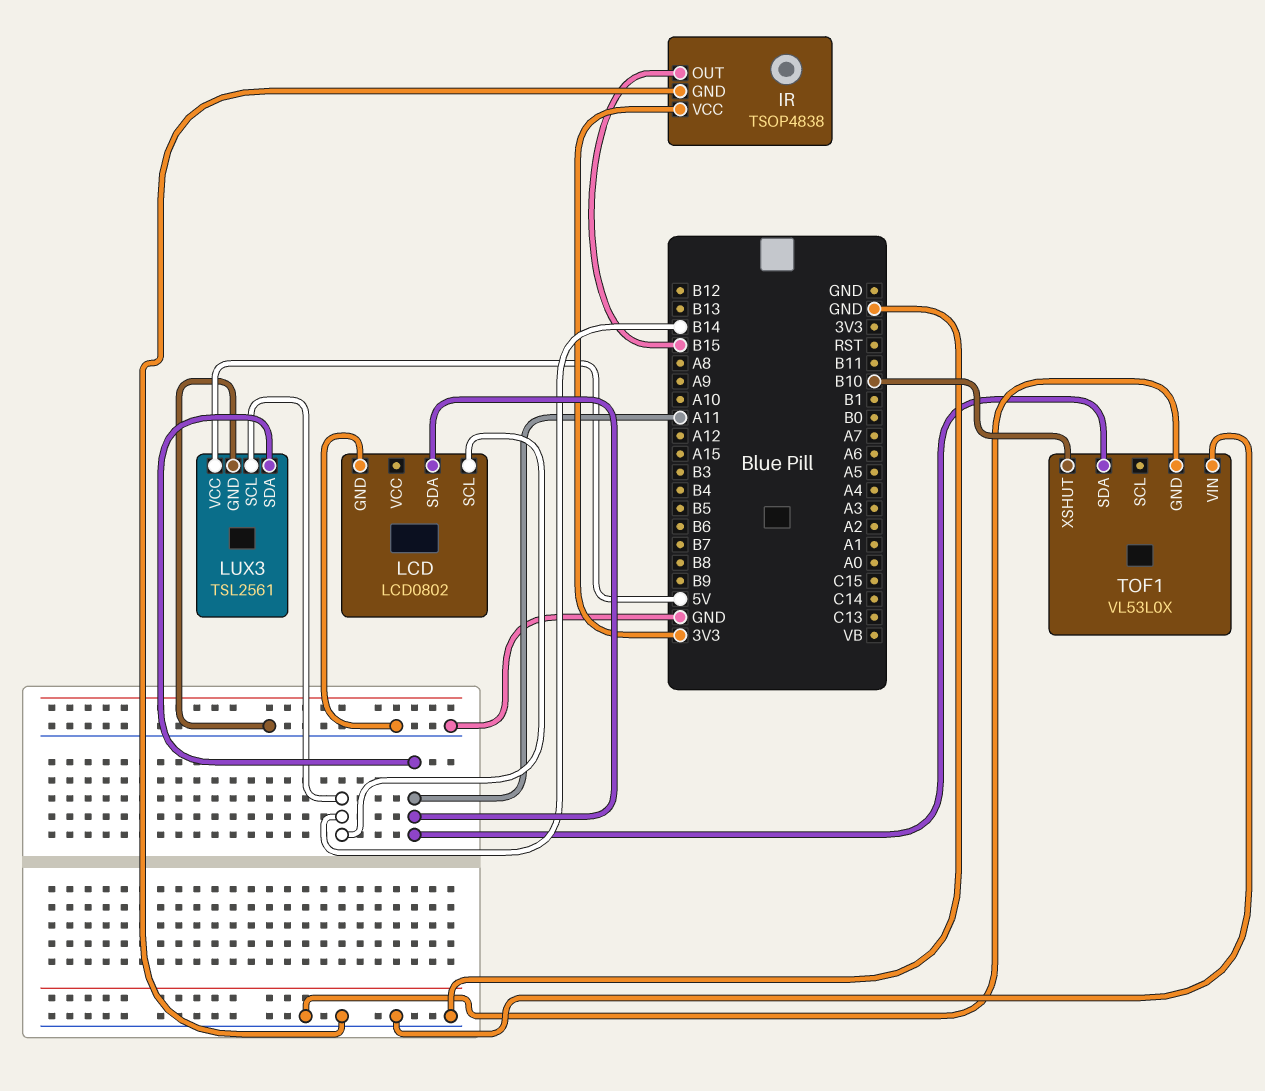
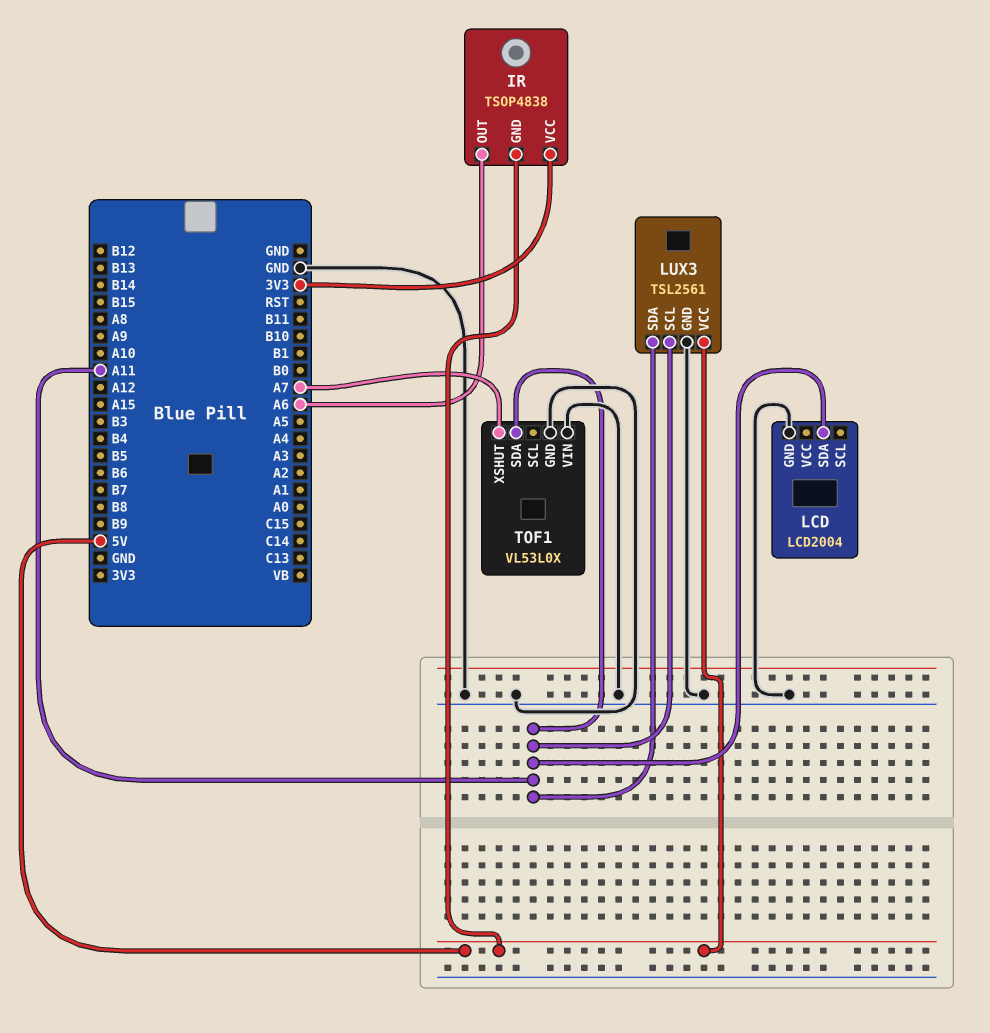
IR pin GND: GND -> 5V
IR pin OUT: B15 -> A6
LCD: LCD0802 -> LCD2004
LCD pin SCL: B14 -> none
LUX3 pin SCL: B14 -> A11
TOF1 pin XSHUT: B10 -> A7

